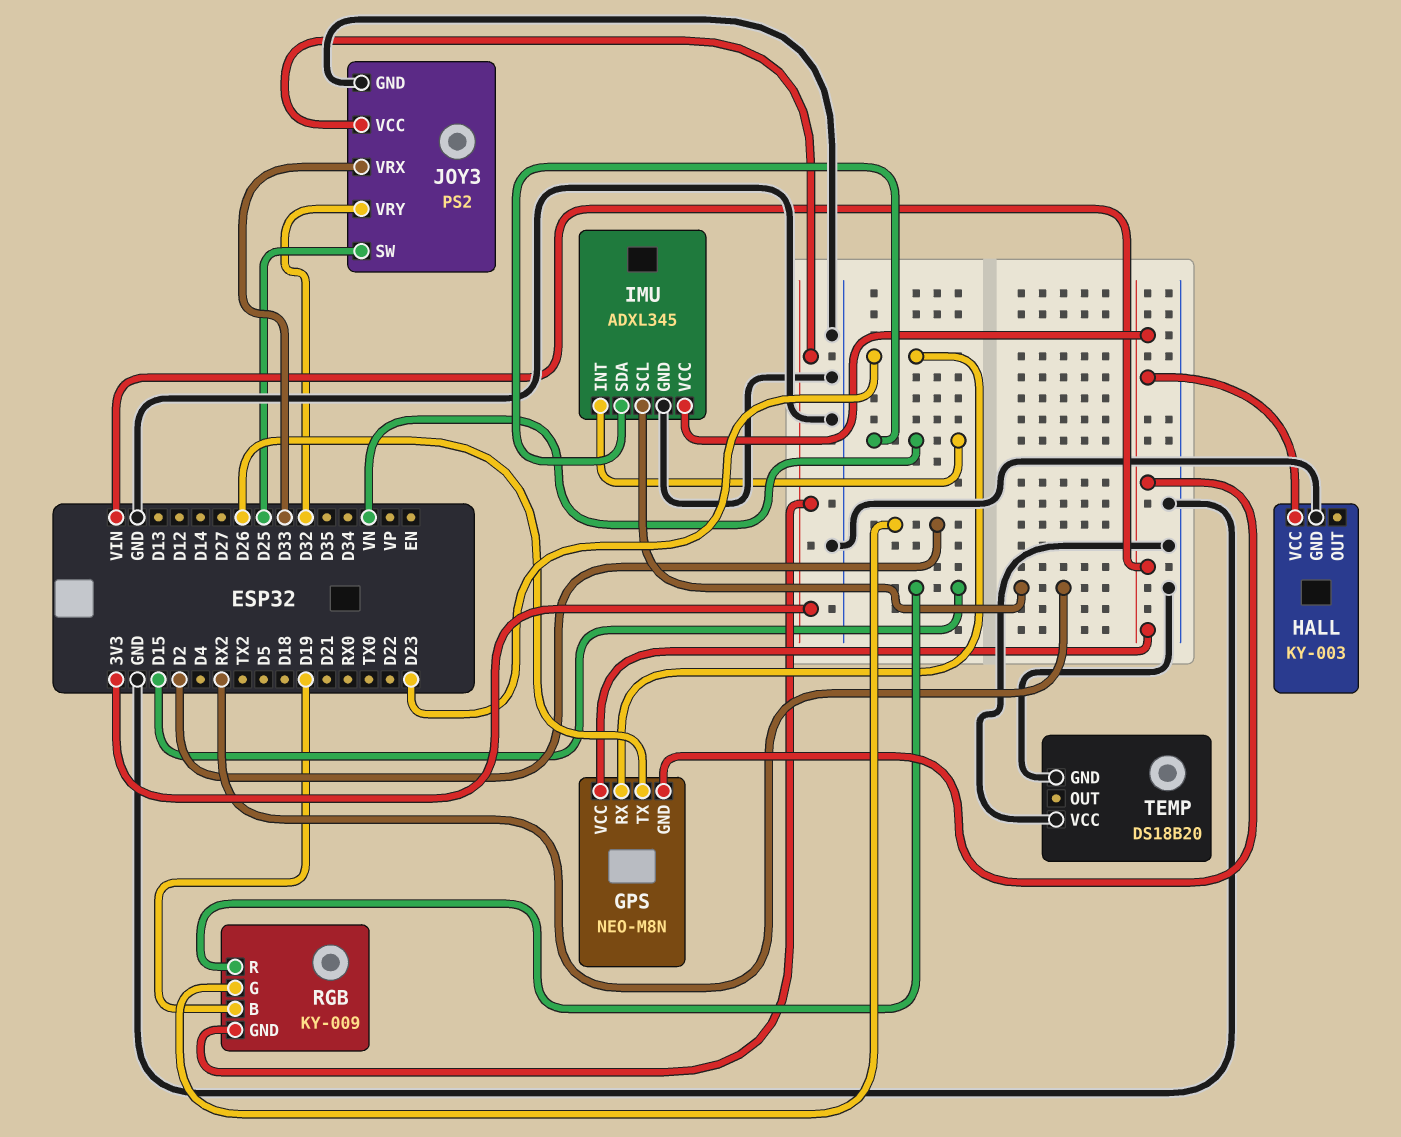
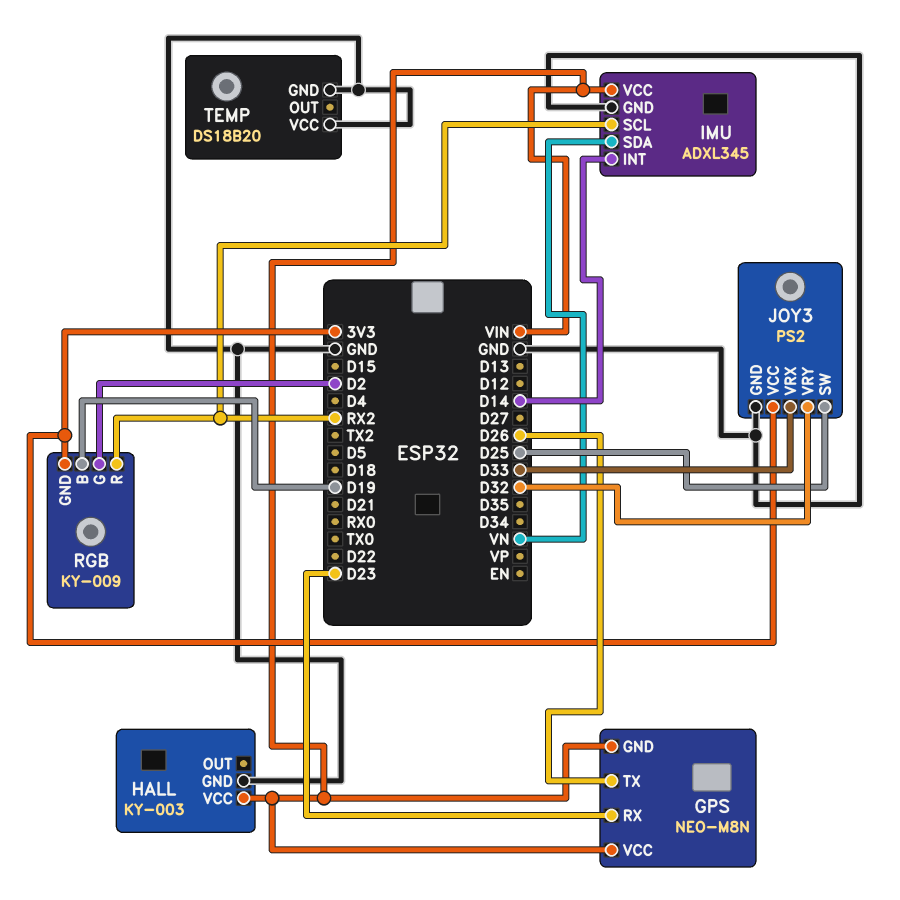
IMU pin INT: VN -> D14
RGB pin R: D15 -> RX2

